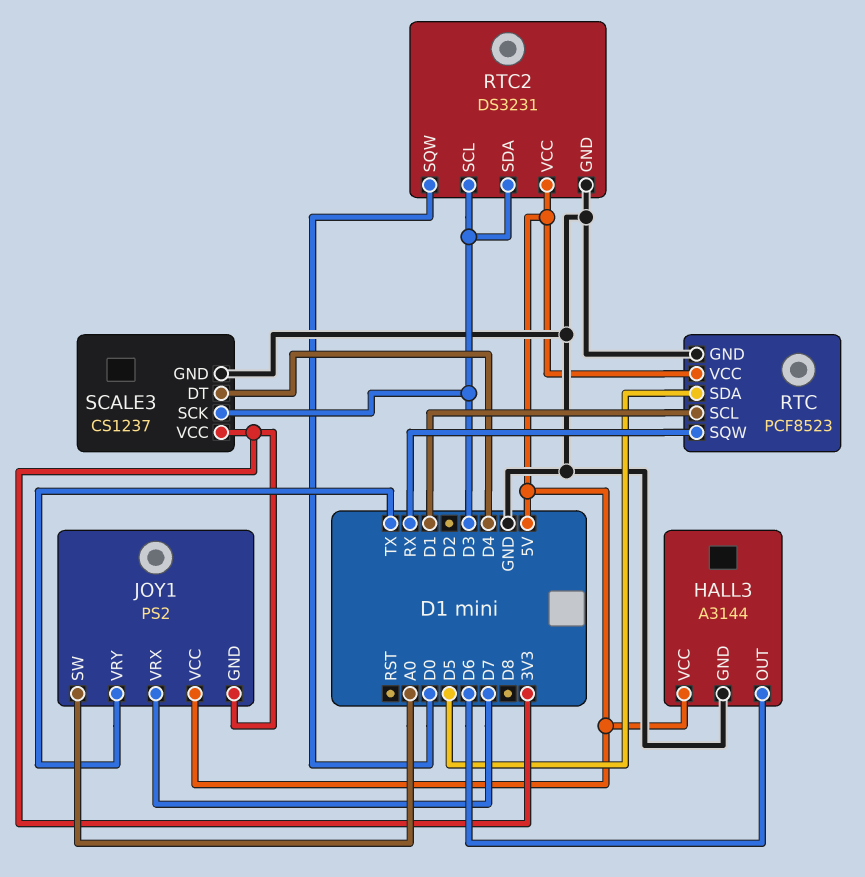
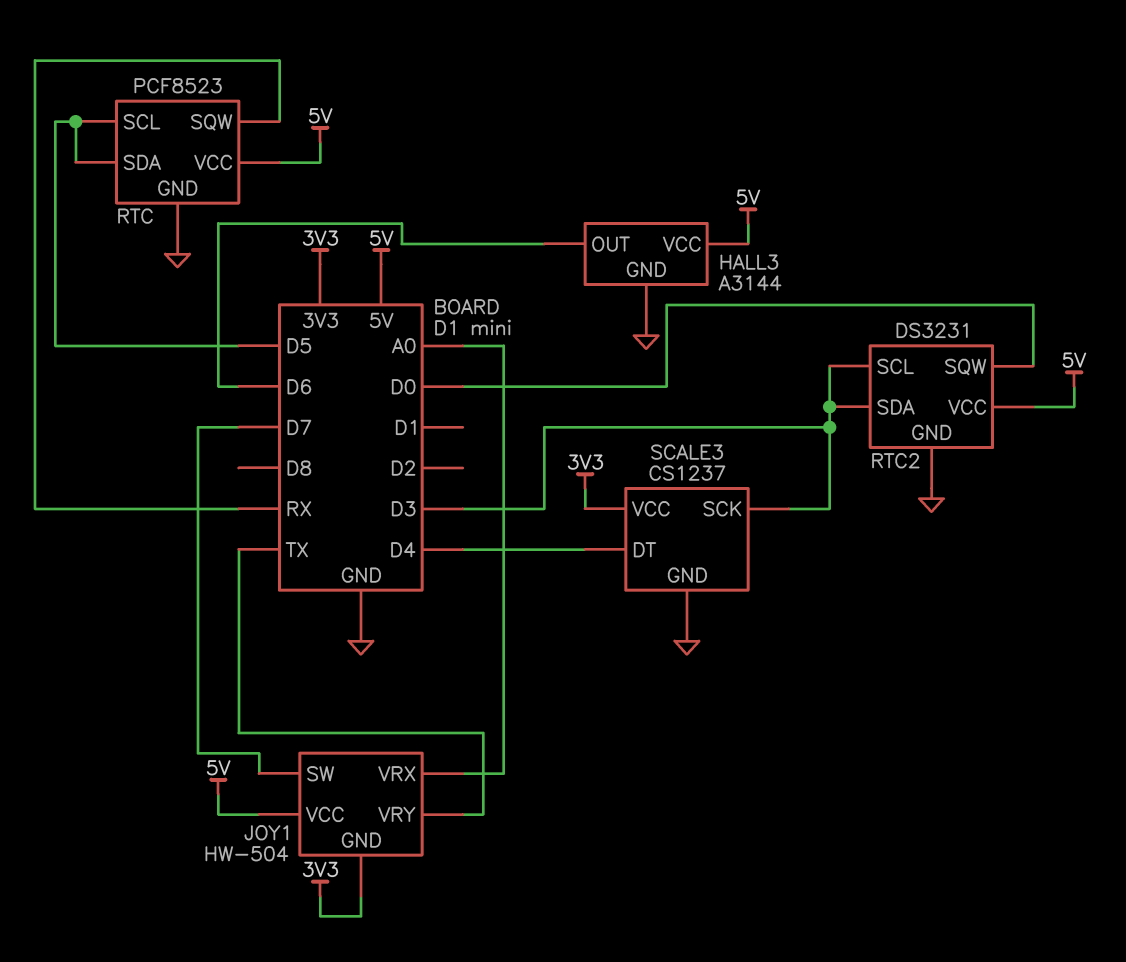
JOY1: PS2 -> HW-504
JOY1 pin SW: A0 -> D7
JOY1 pin VRX: D7 -> A0
RTC pin SCL: D1 -> D5

